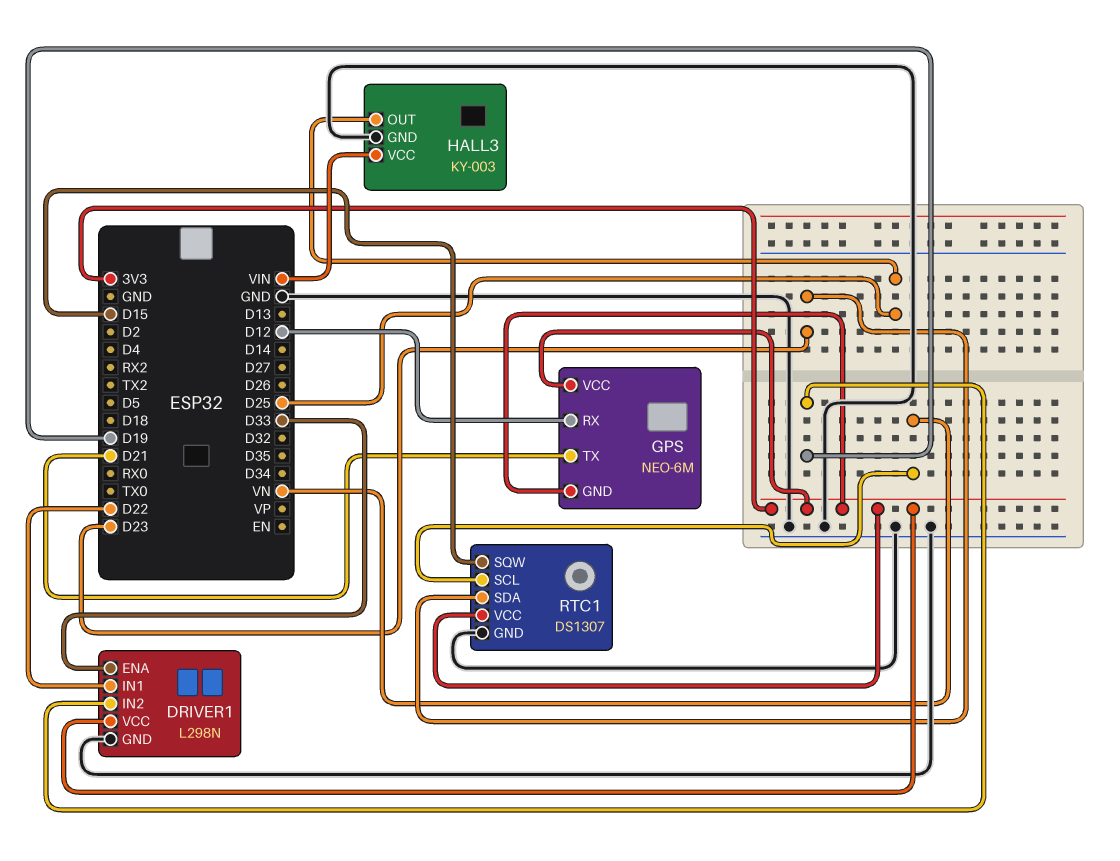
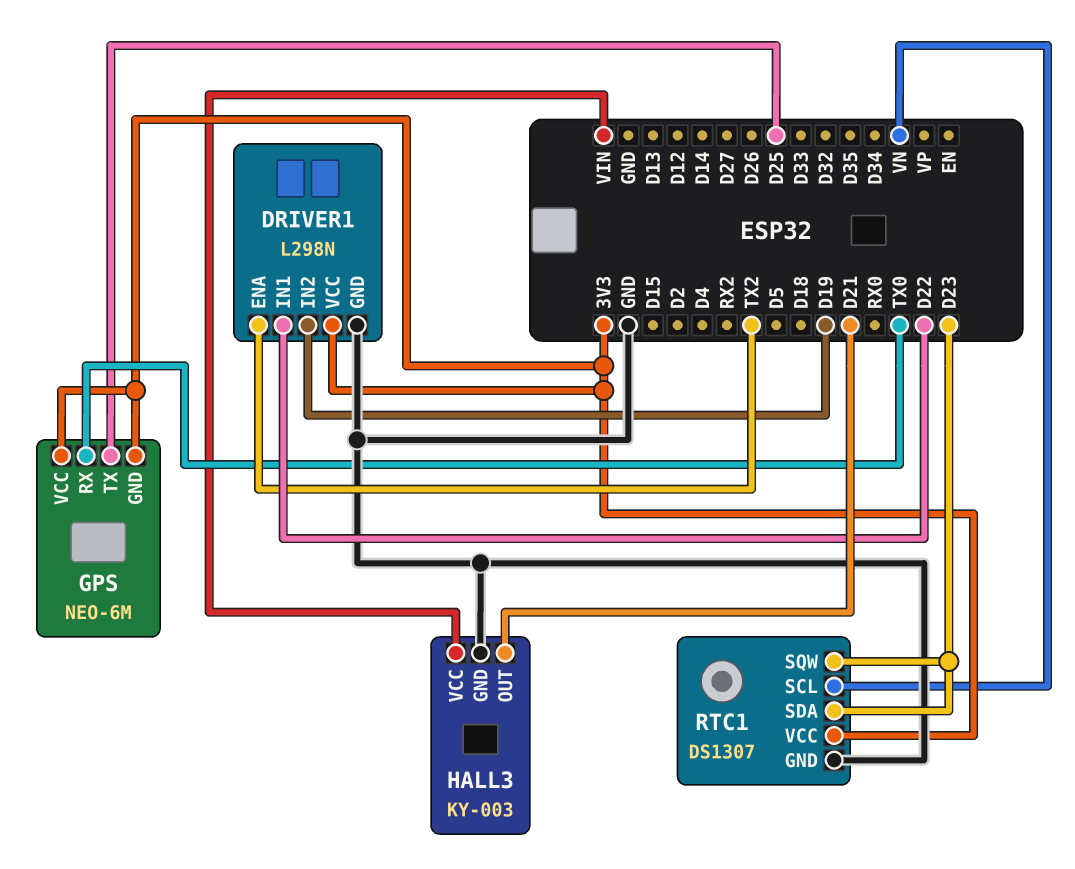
DRIVER1 pin ENA: D33 -> TX2
GPS pin RX: D12 -> TX0
GPS pin TX: D21 -> D25
HALL3 pin OUT: D25 -> D21
RTC1 pin SQW: D15 -> D23

